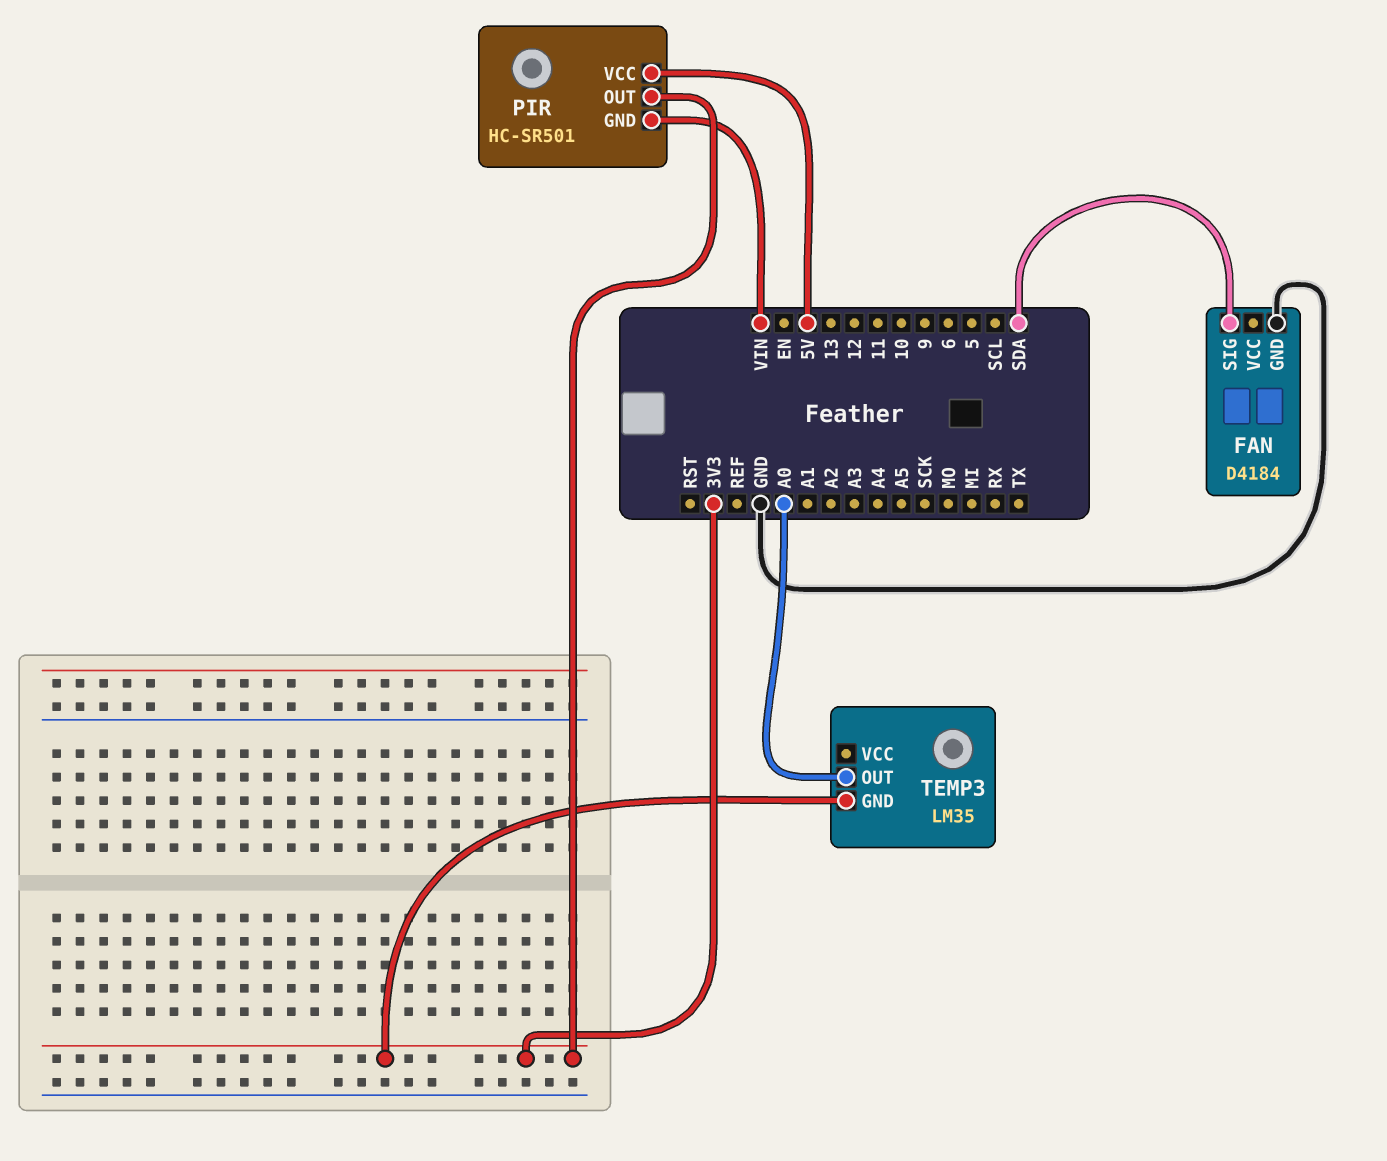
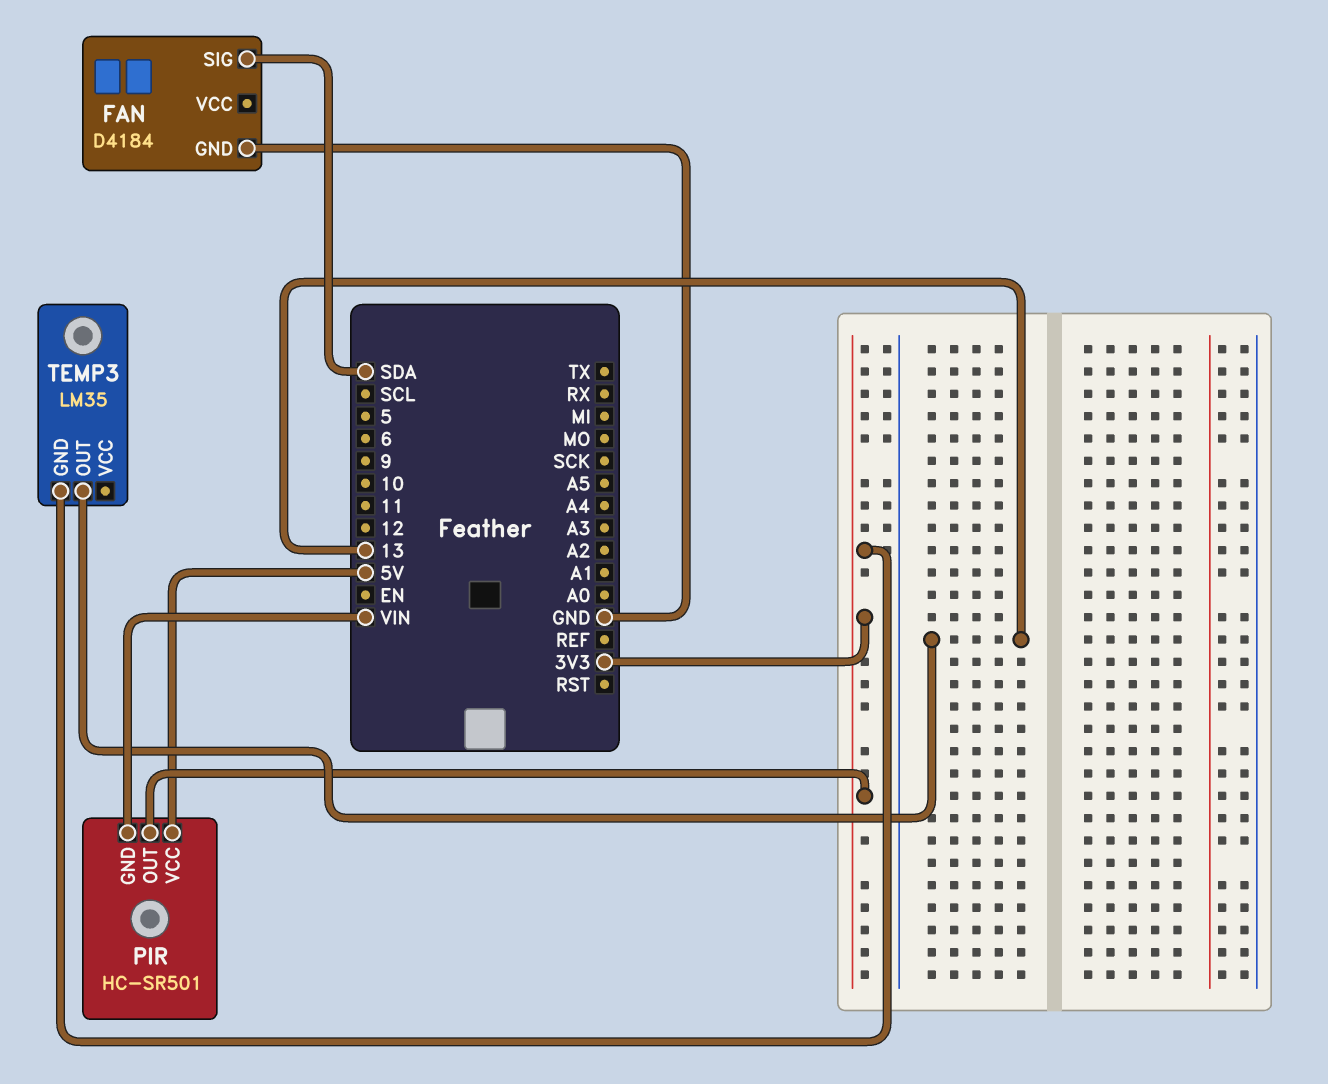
TEMP3 pin OUT: A0 -> 13

